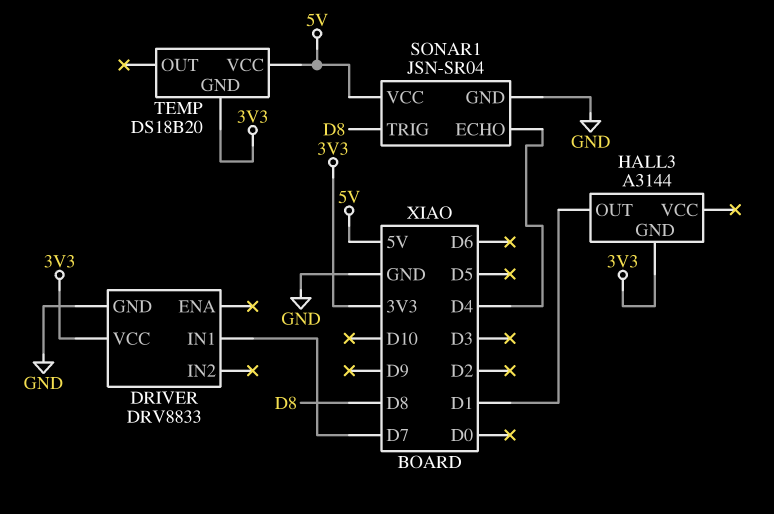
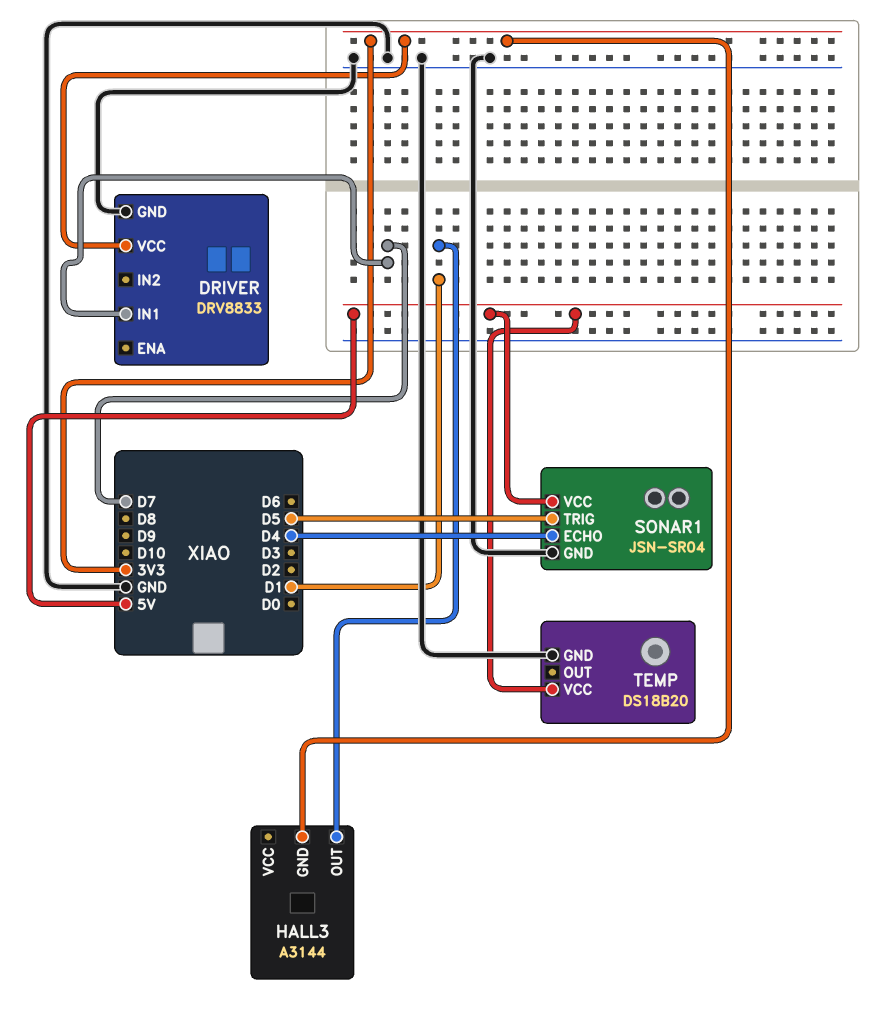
SONAR1 pin TRIG: D8 -> D5
TEMP pin GND: 3V3 -> GND

